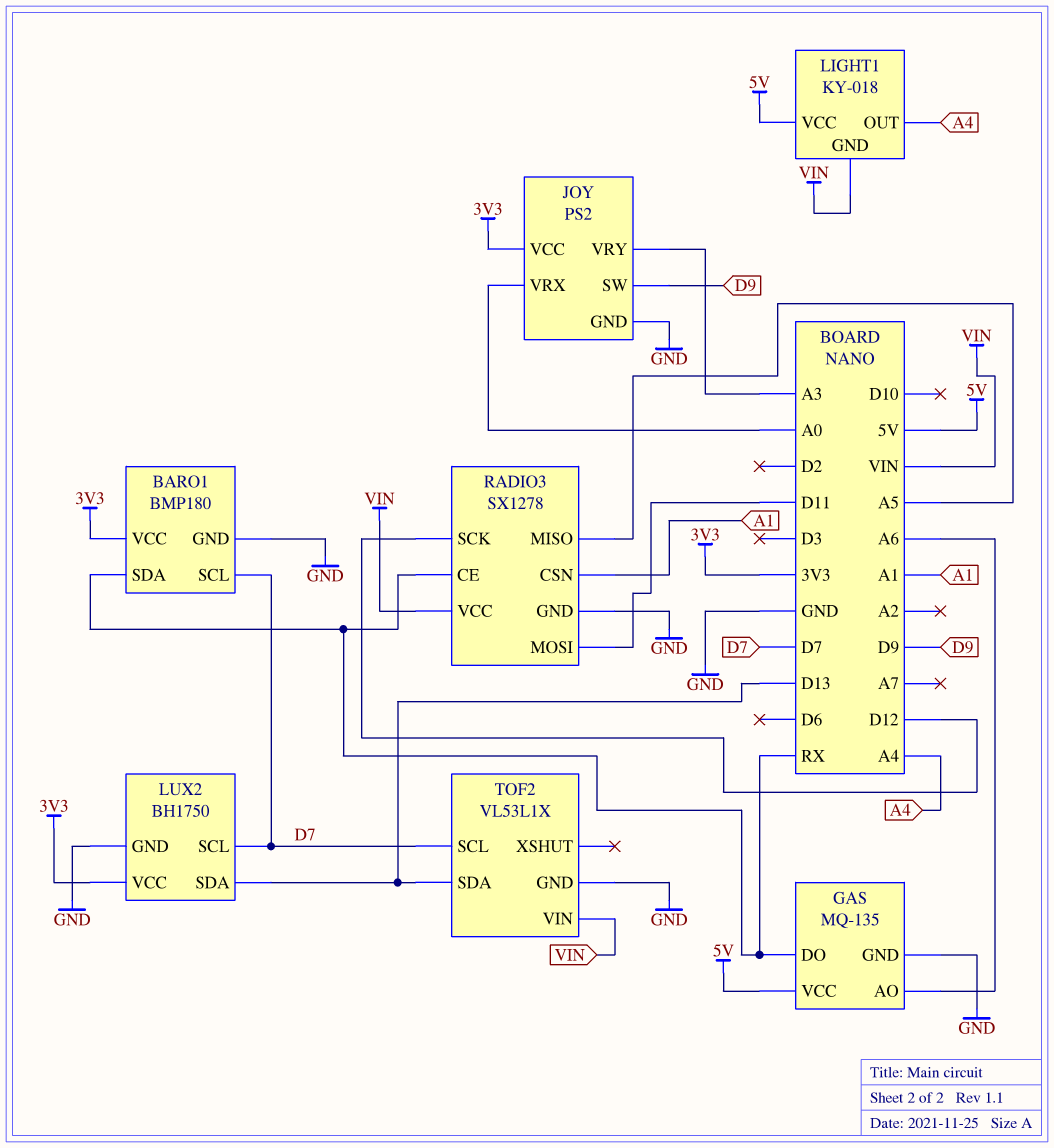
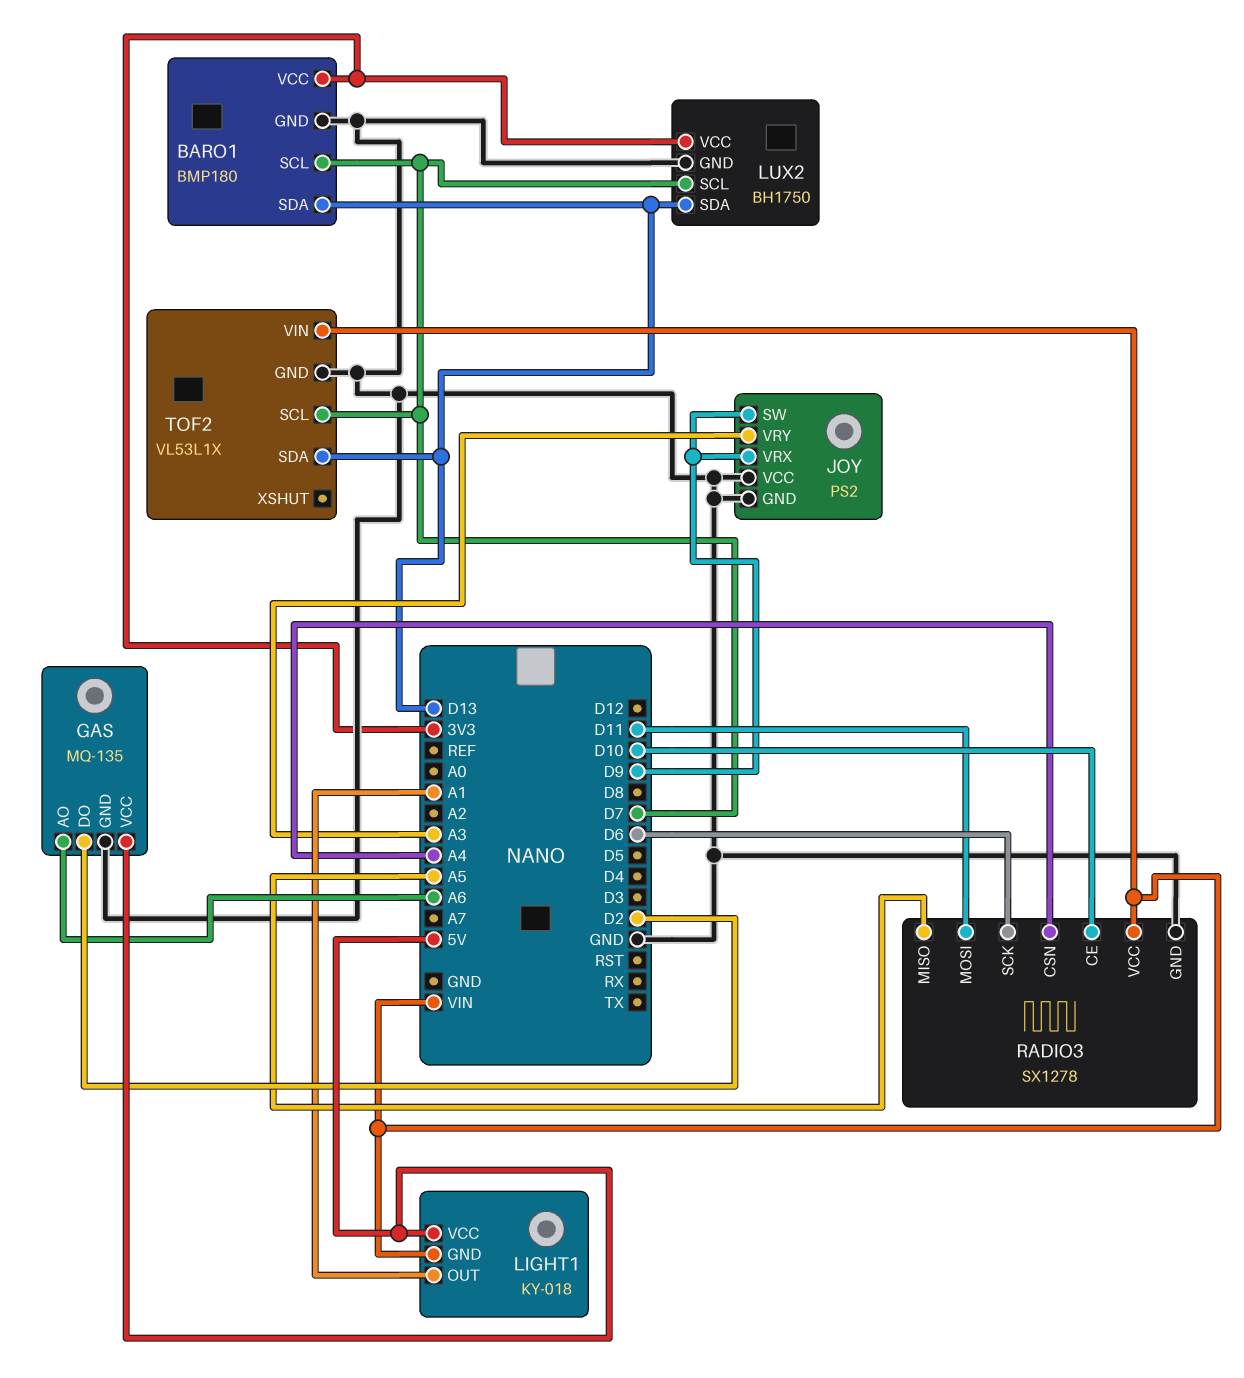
BARO1 pin SDA: RX -> D13
GAS pin DO: RX -> D2
JOY pin VCC: 3V3 -> GND
JOY pin VRX: A0 -> D9
LIGHT1 pin OUT: A4 -> A1
RADIO3 pin CE: RX -> D10
RADIO3 pin CSN: A1 -> A4
RADIO3 pin SCK: D12 -> D6

